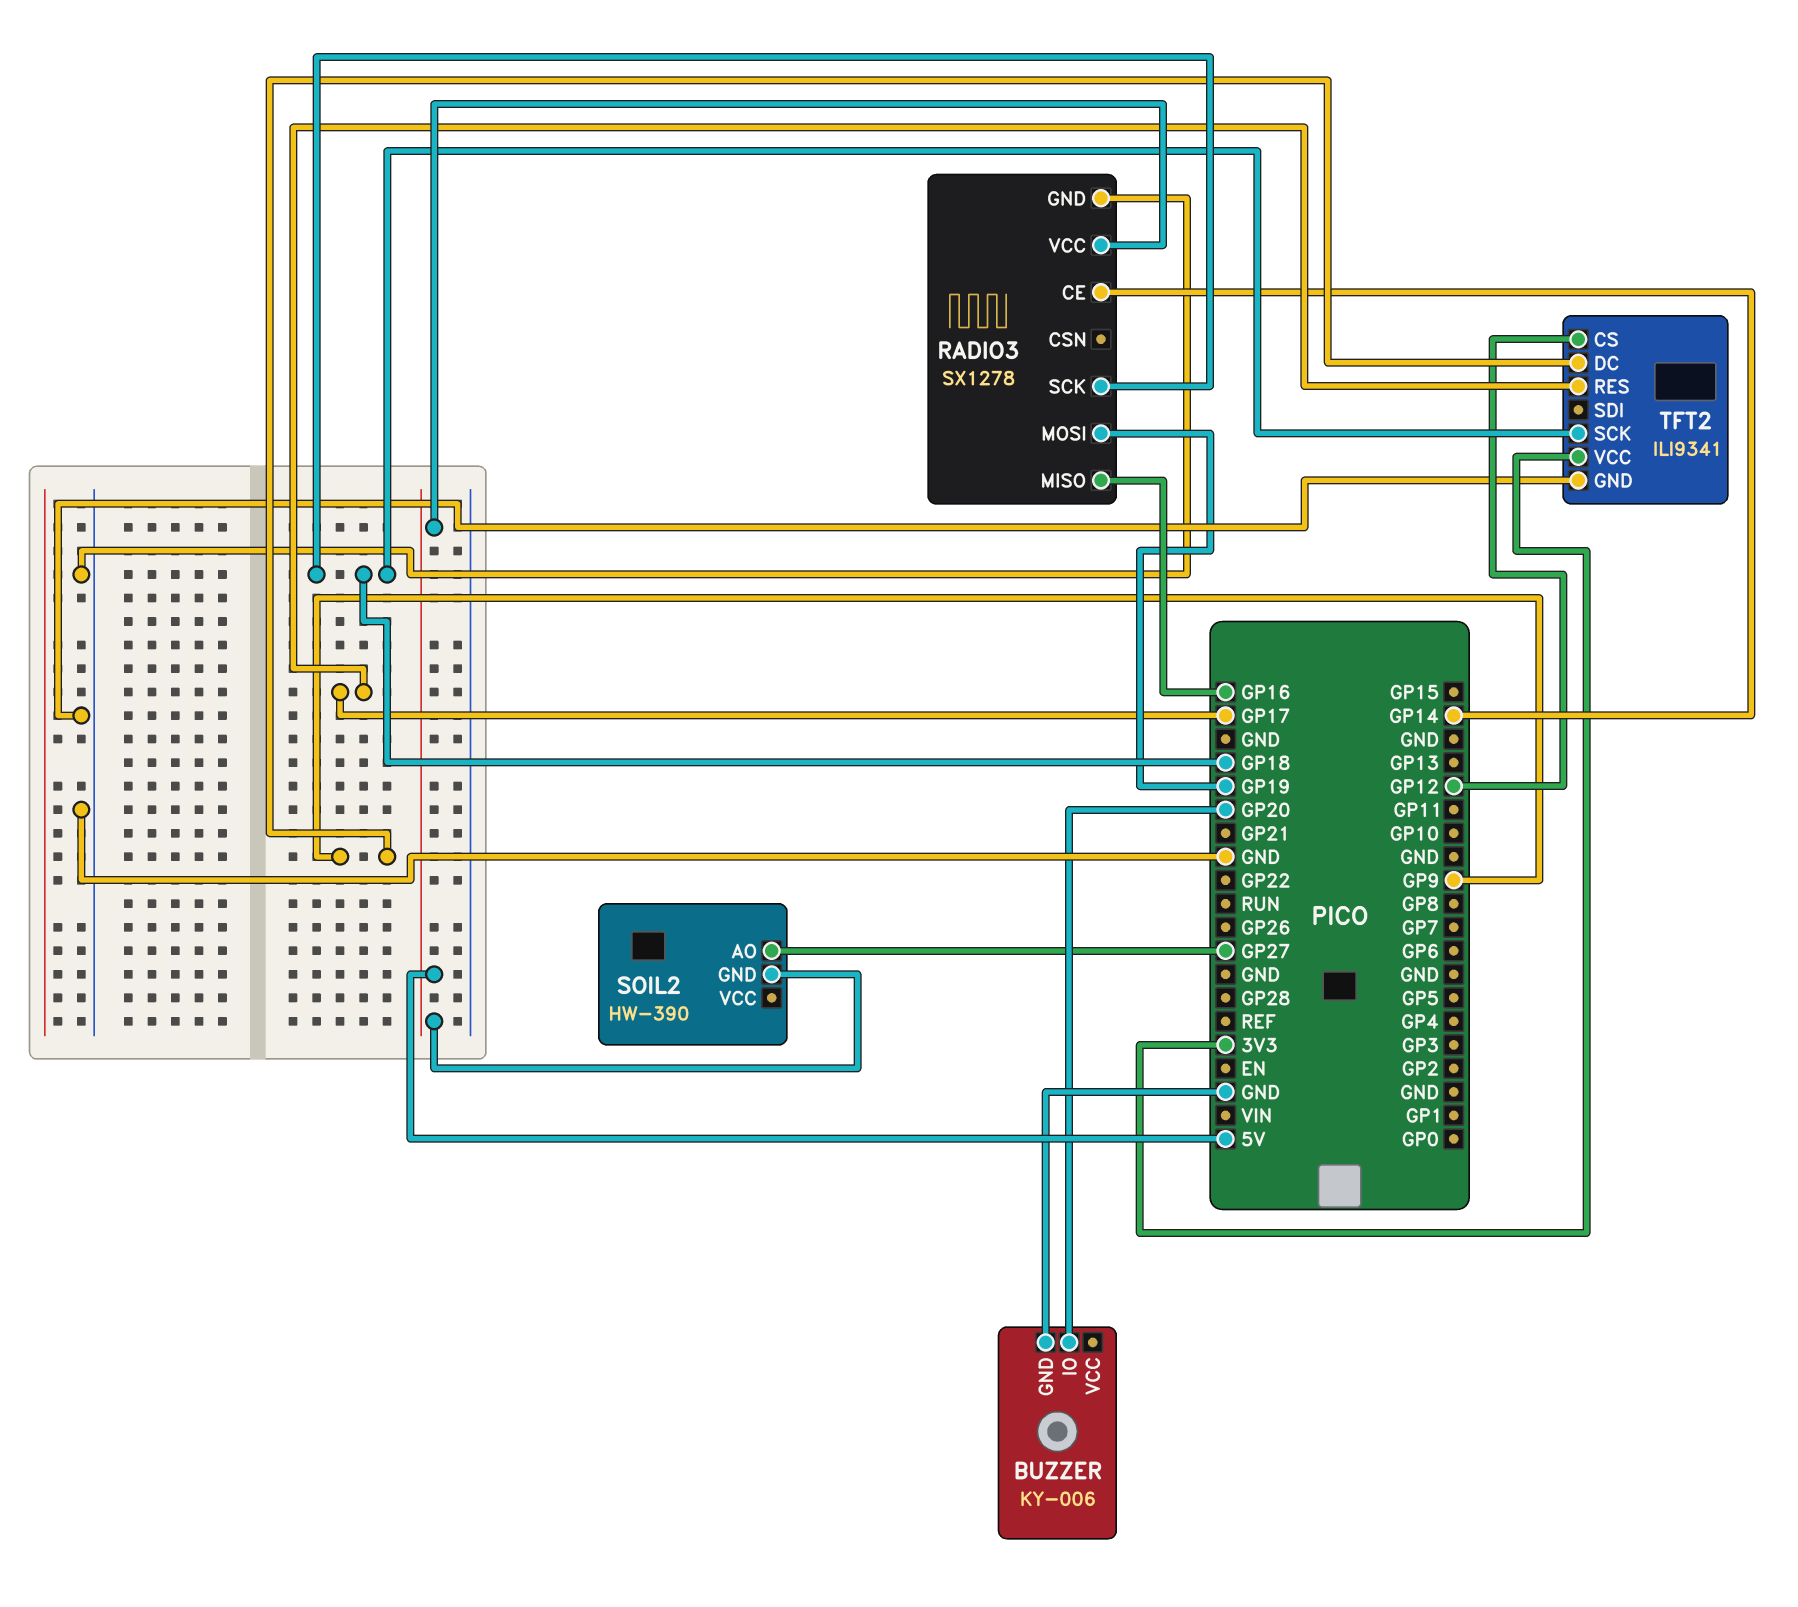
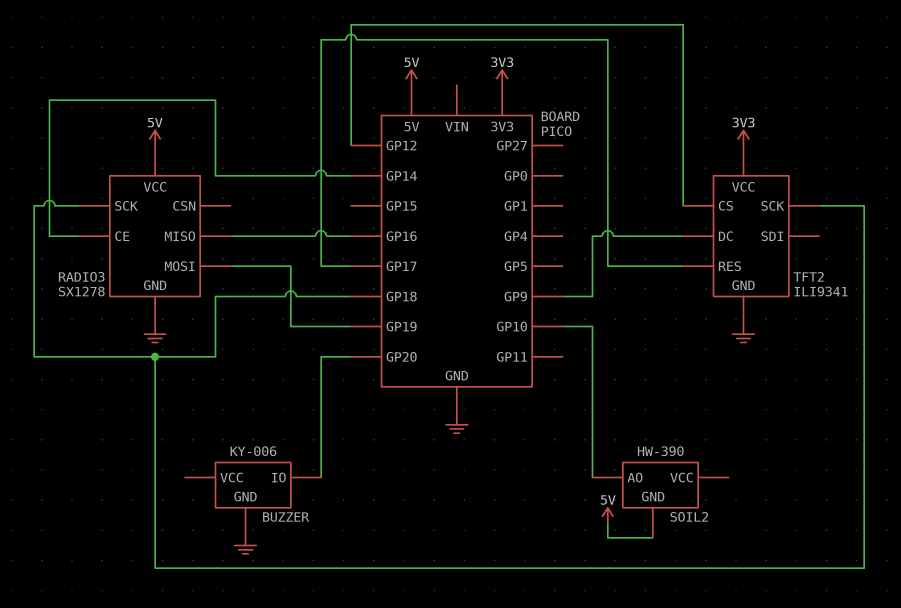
SOIL2 pin AO: GP27 -> GP10

